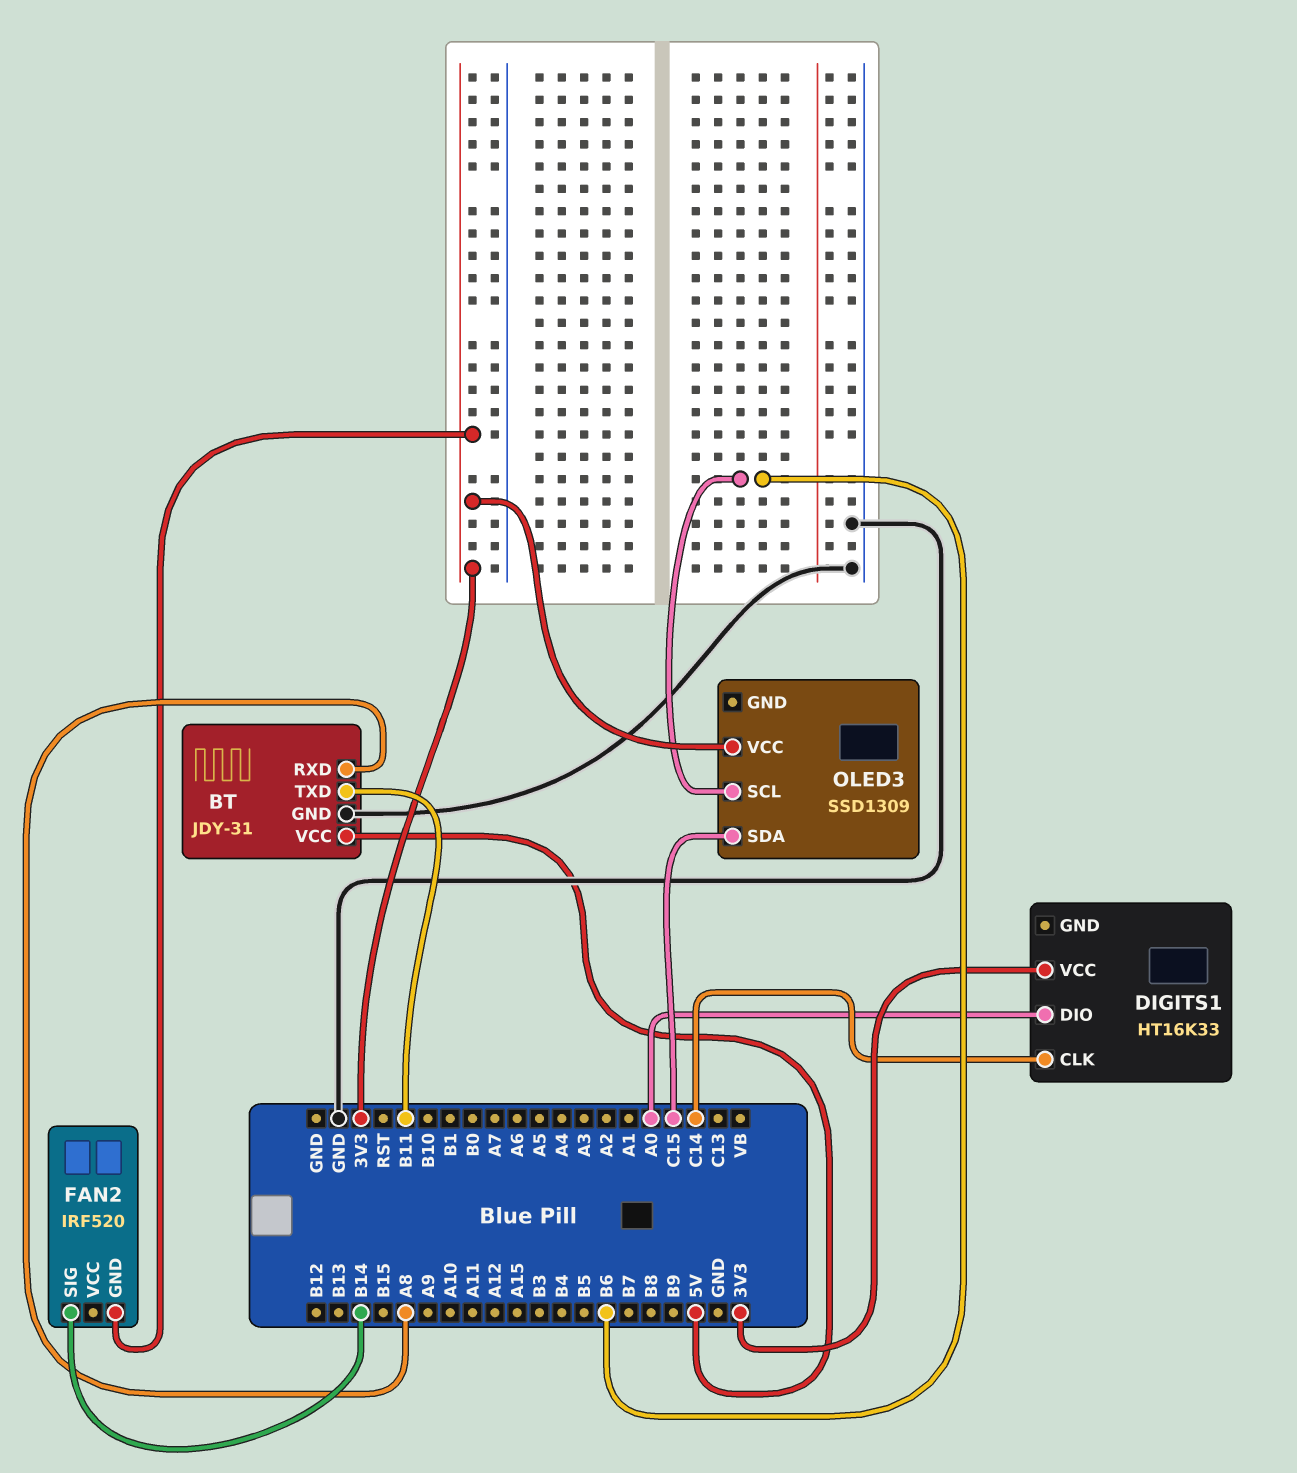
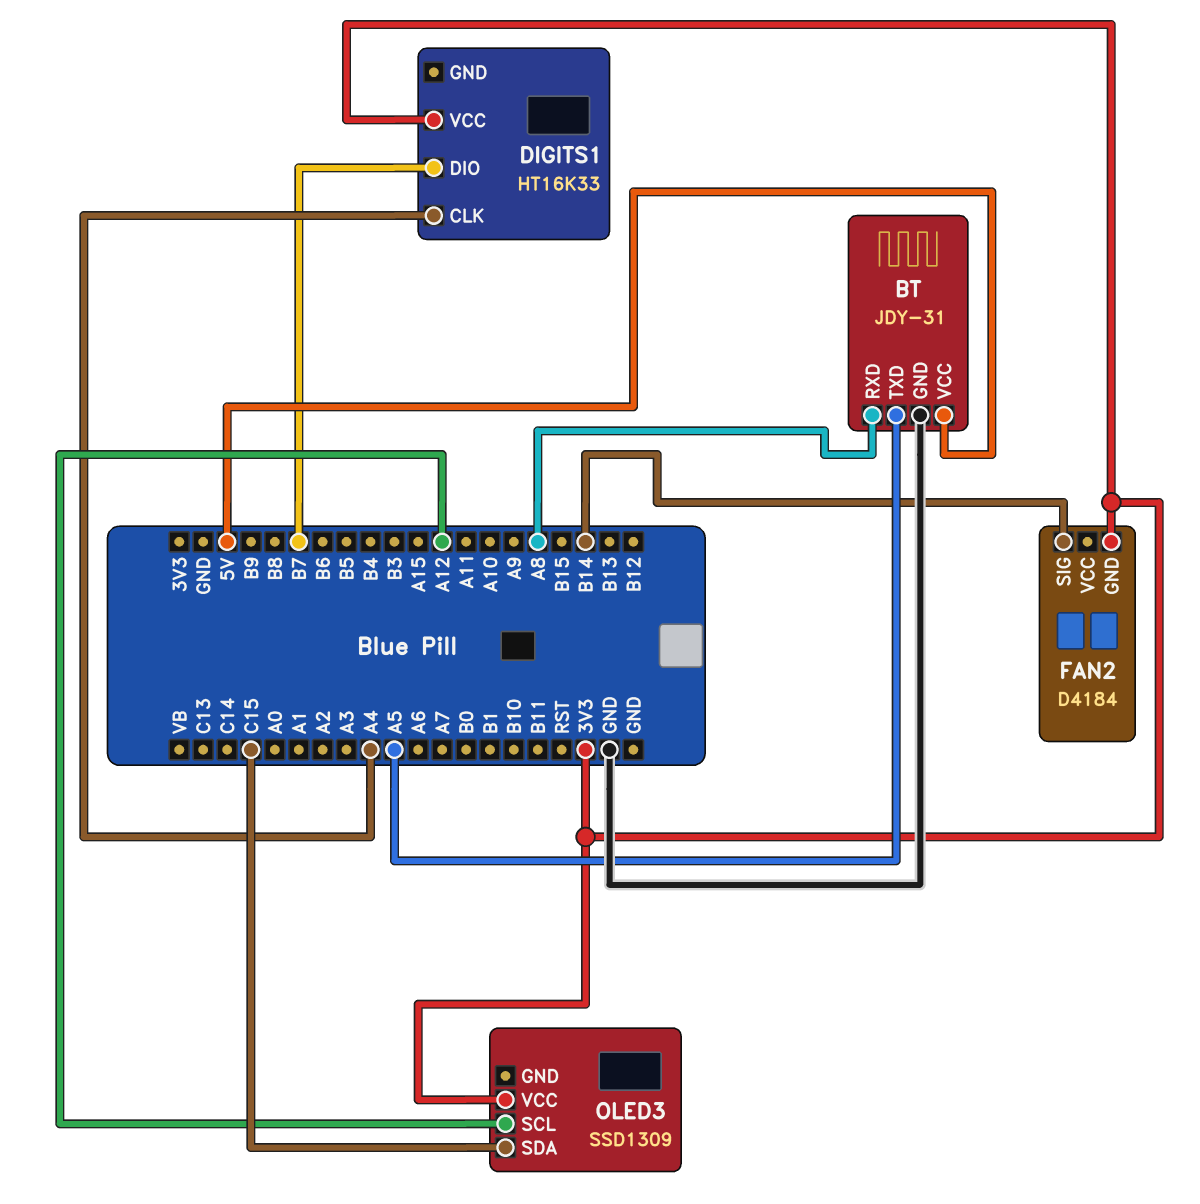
BT pin TXD: B11 -> A5
DIGITS1 pin CLK: C14 -> A4
DIGITS1 pin DIO: A0 -> B7
FAN2: IRF520 -> D4184
OLED3 pin SCL: B6 -> A12

